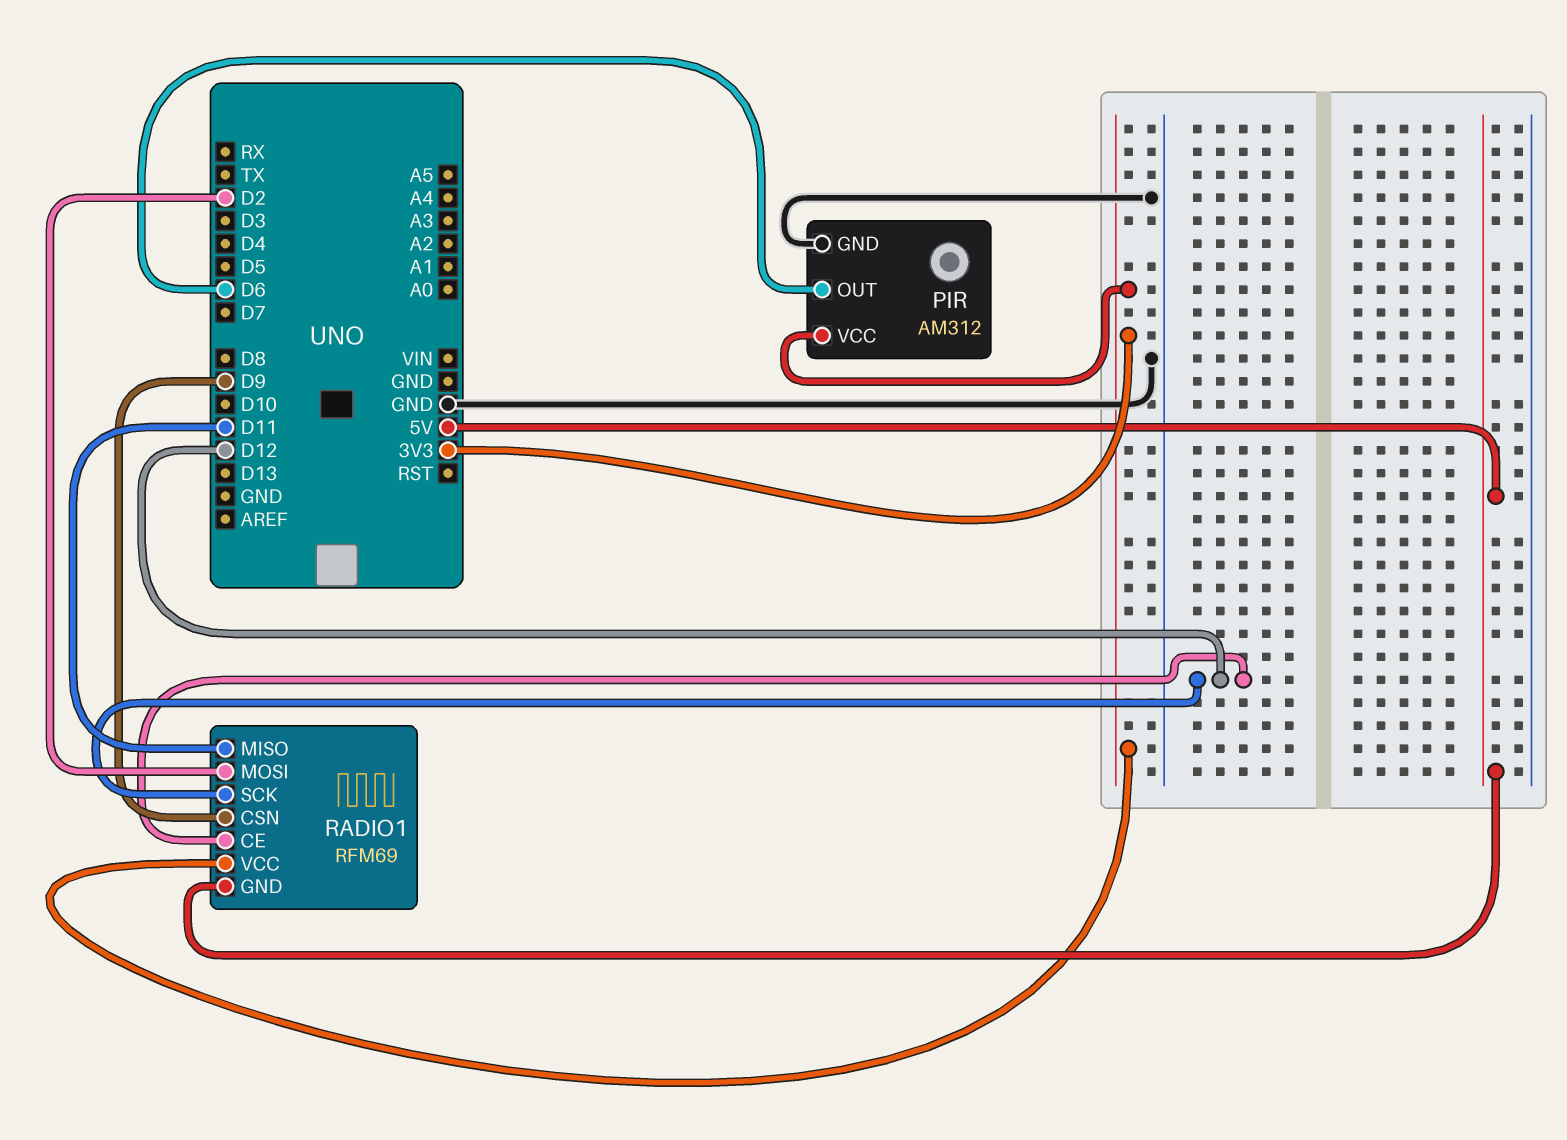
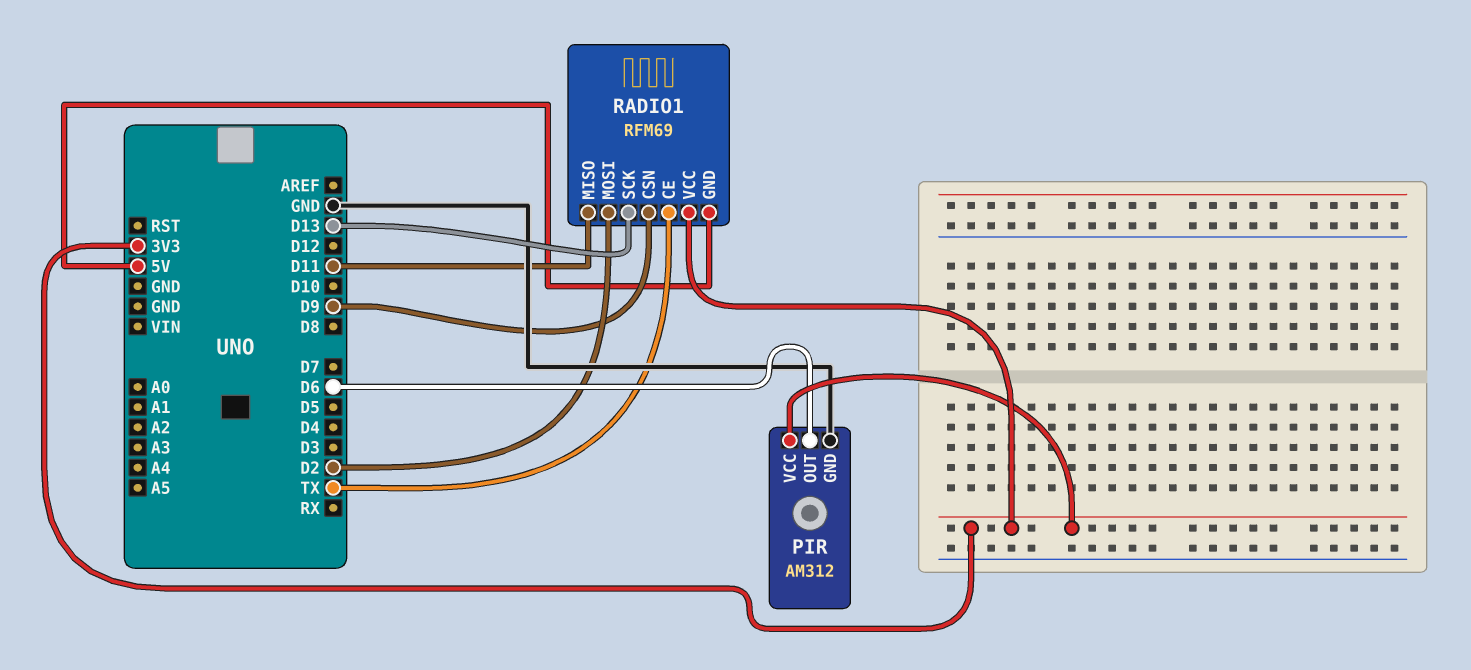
RADIO1 pin CE: D12 -> TX
RADIO1 pin SCK: D12 -> D13

